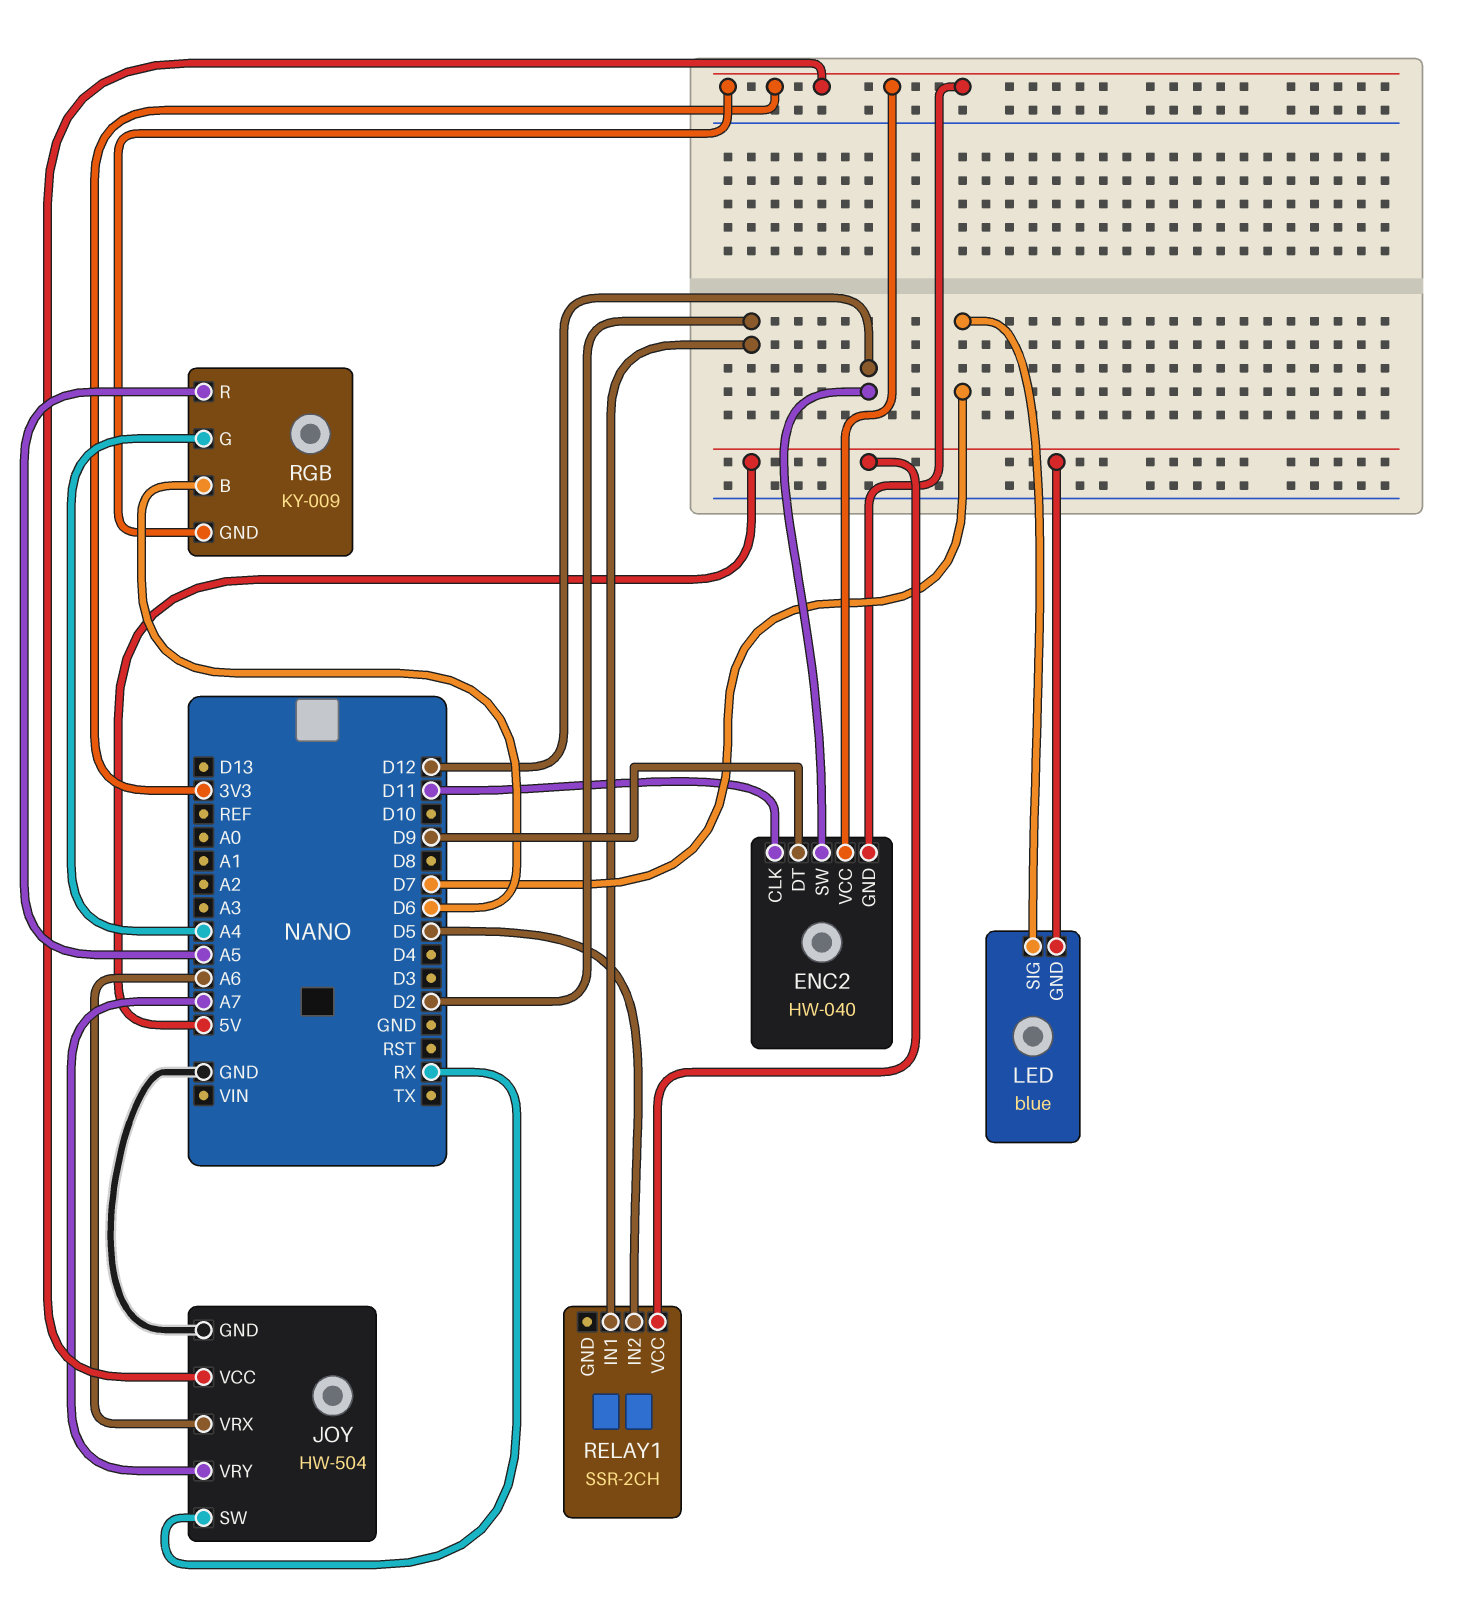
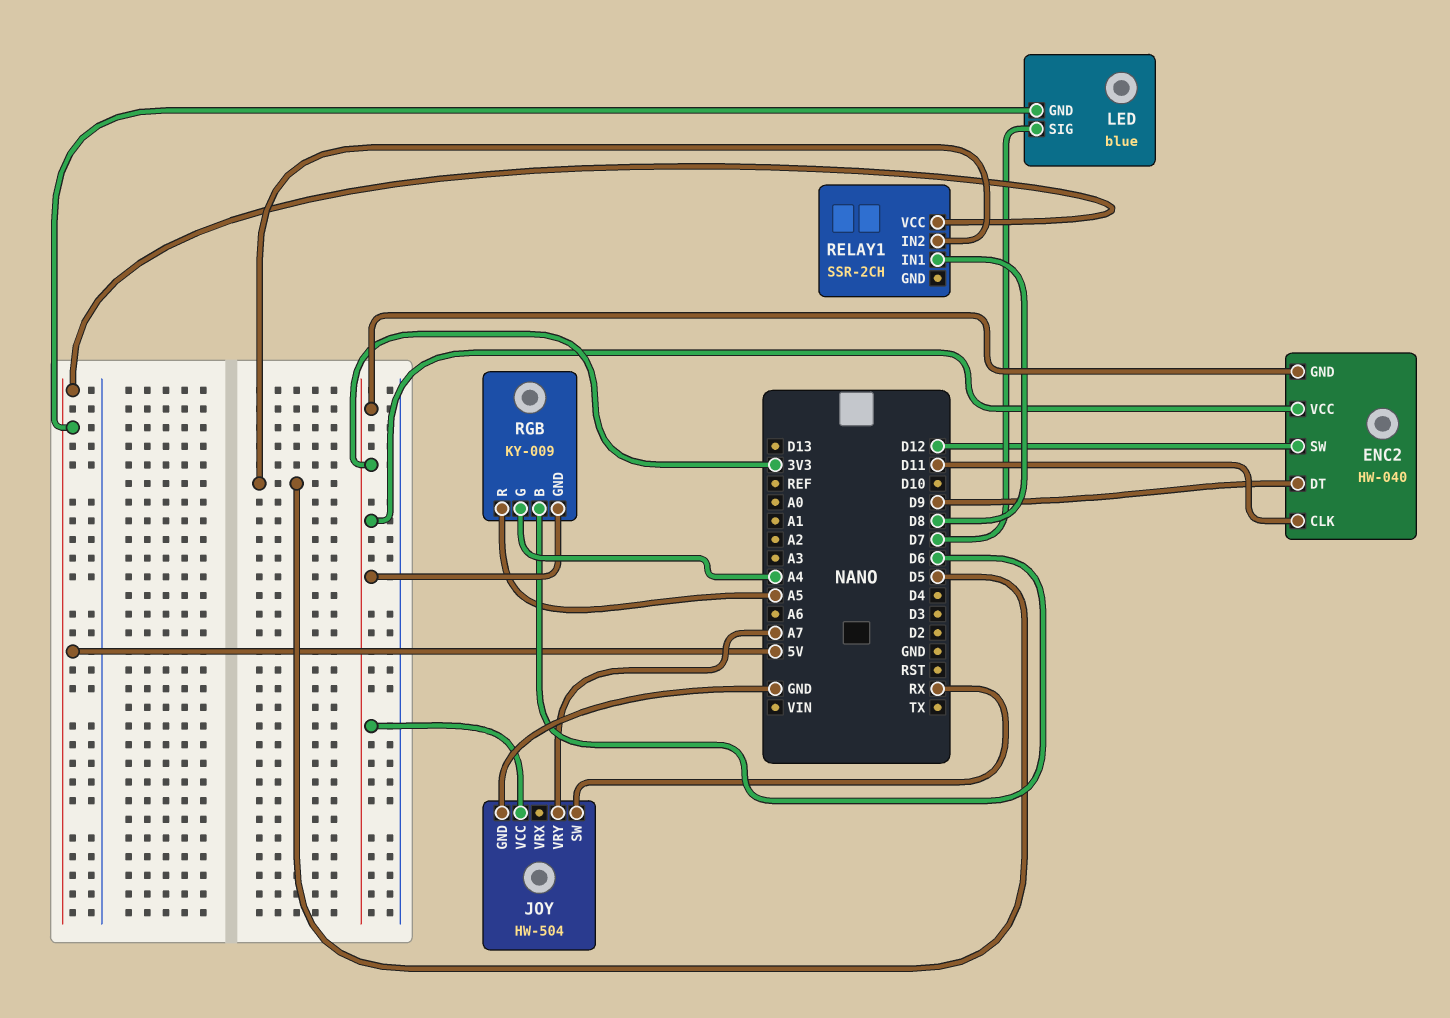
JOY pin VRX: A6 -> none
RELAY1 pin IN1: D2 -> D8

